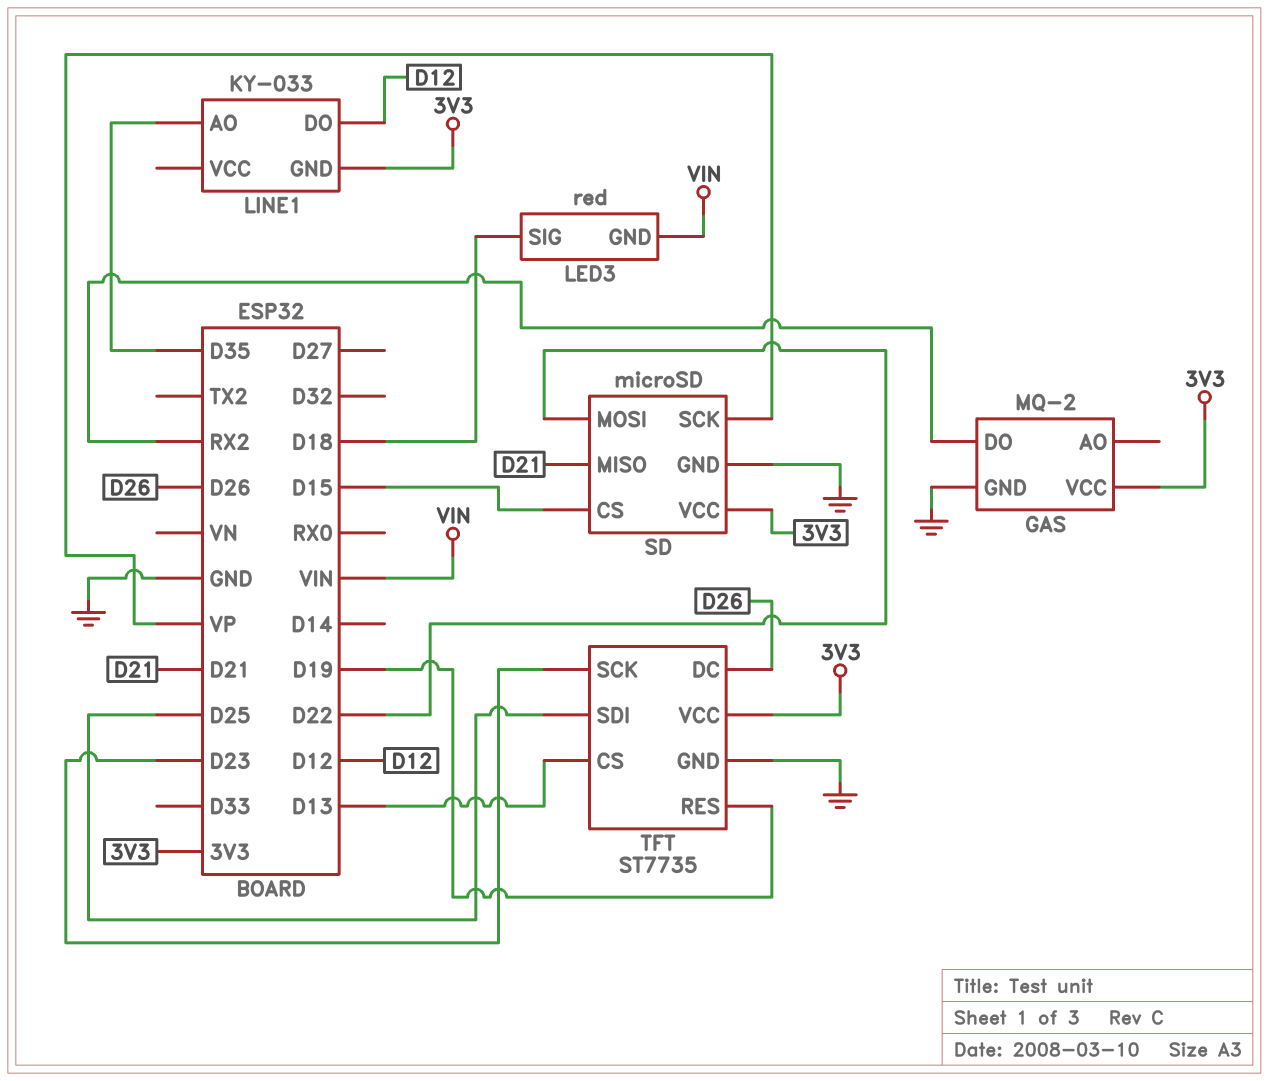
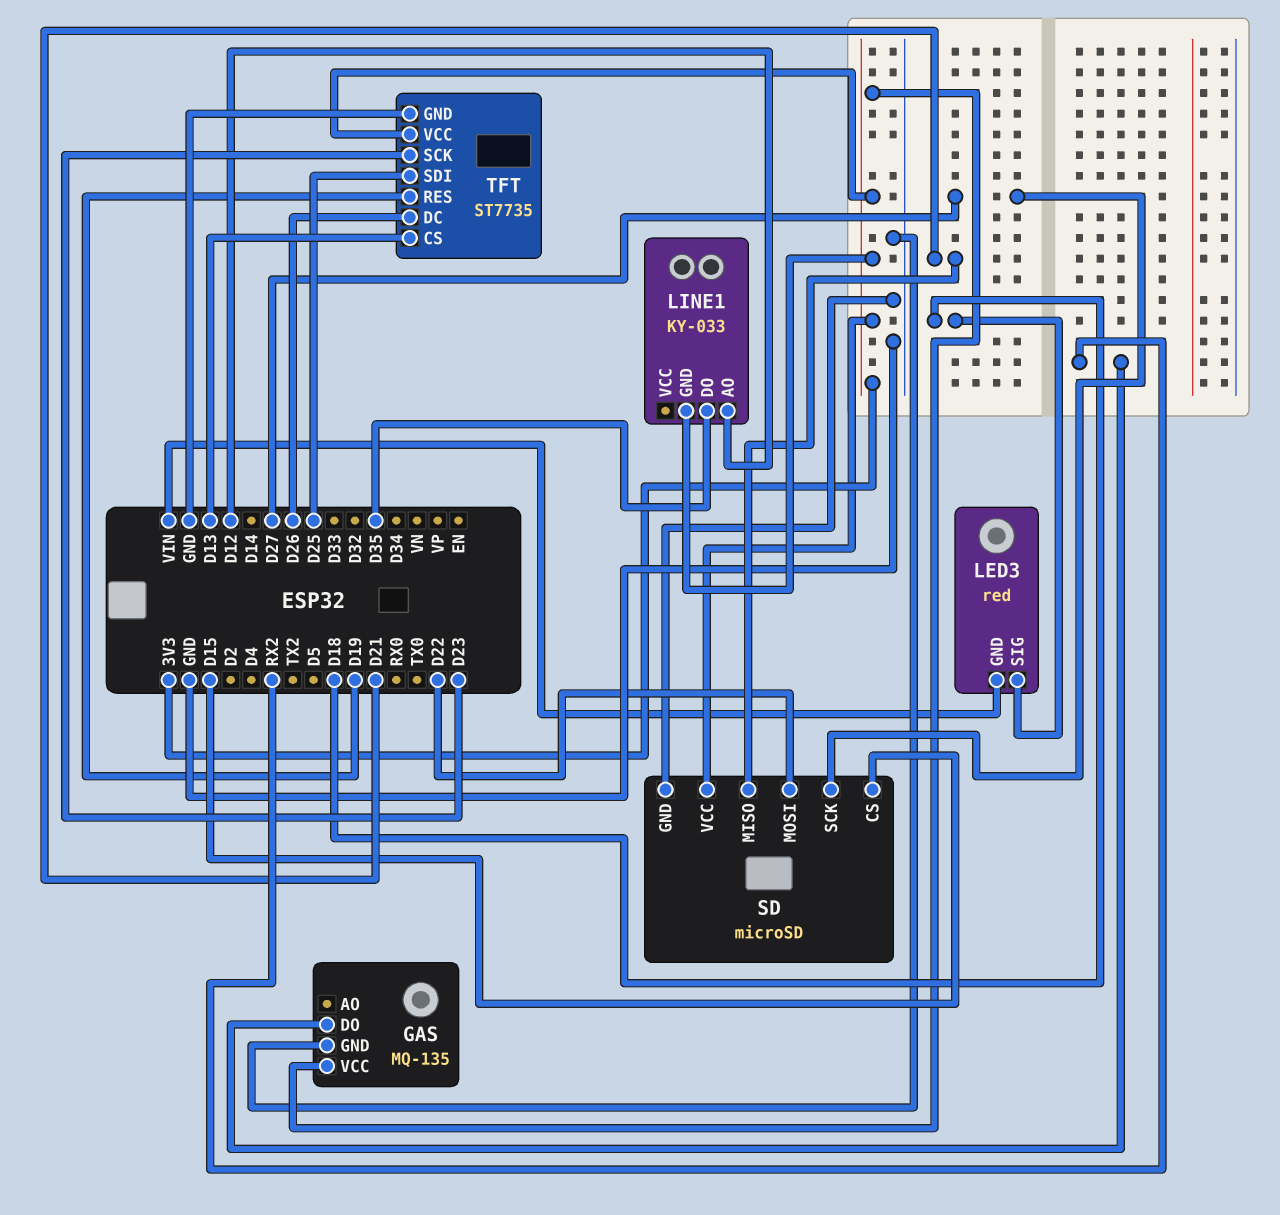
GAS: MQ-2 -> MQ-135
LINE1 pin AO: D35 -> D12
LINE1 pin DO: D12 -> D35
SD pin SCK: VP -> D27

